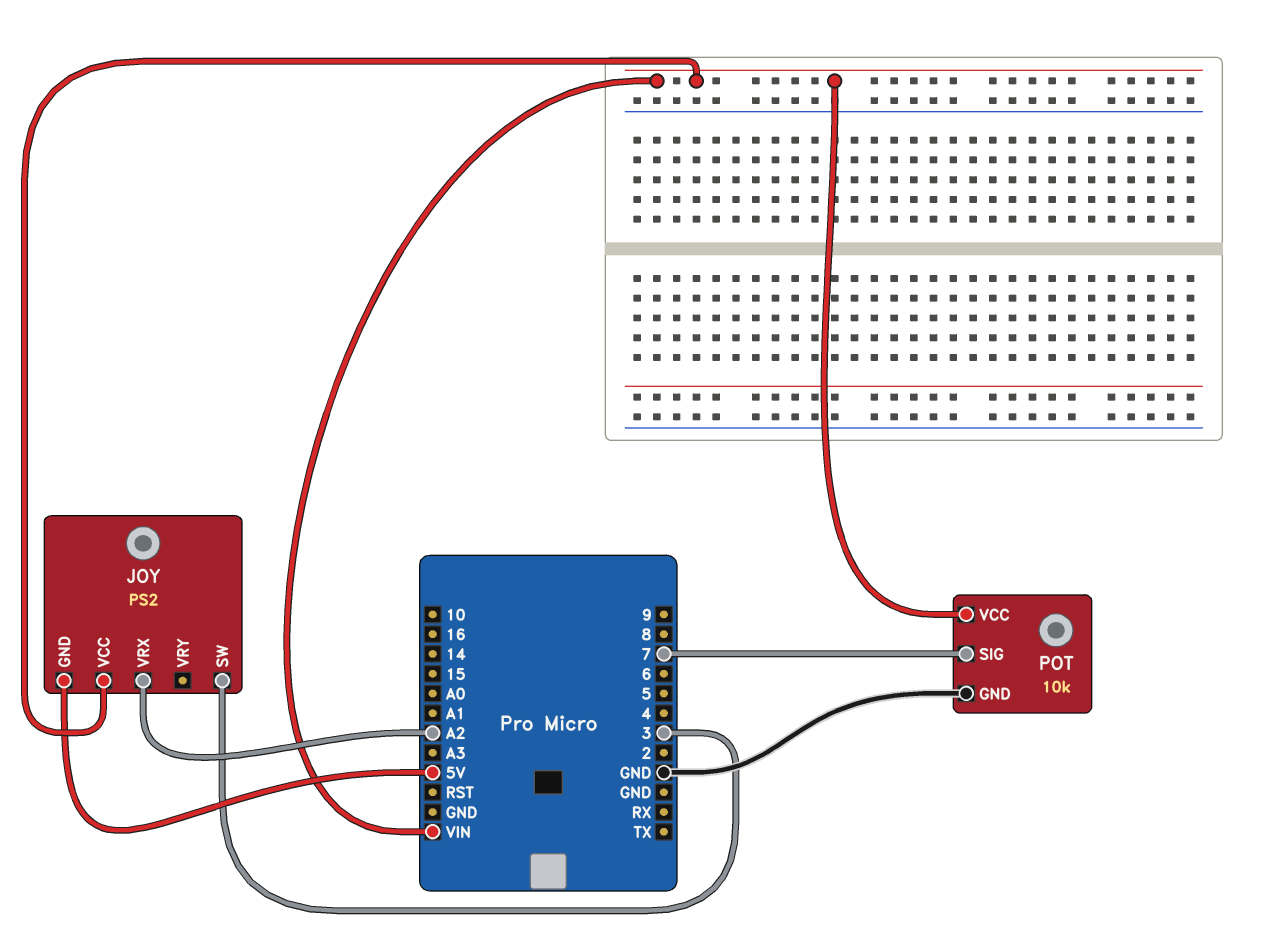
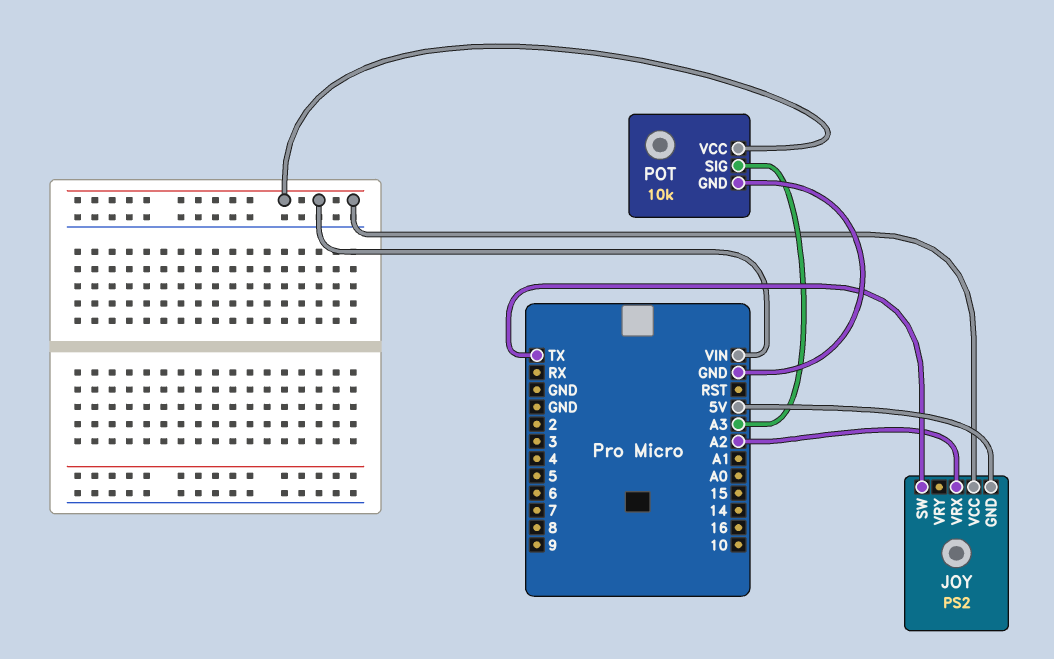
JOY pin SW: 3 -> TX
POT pin SIG: 7 -> A3

